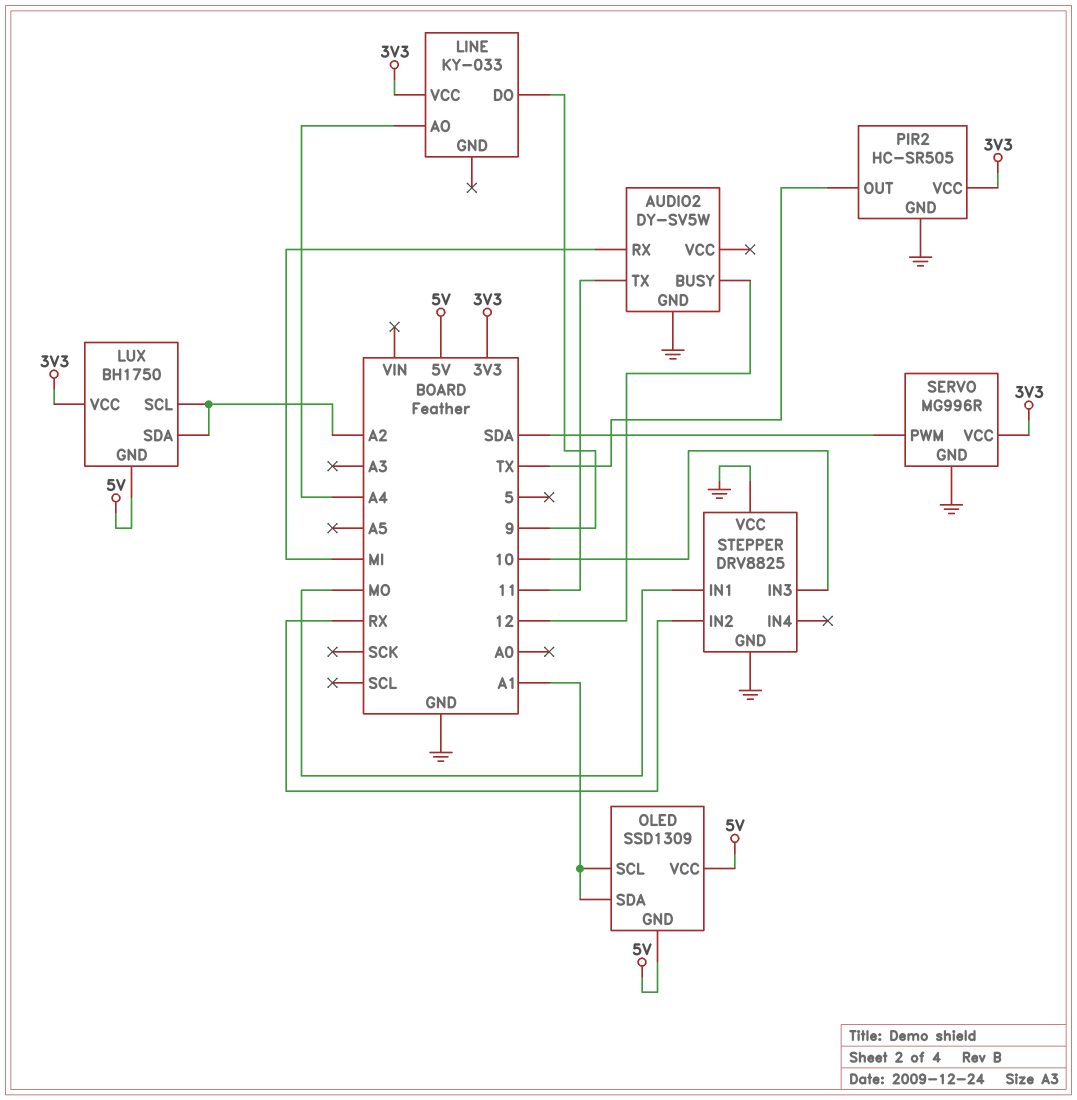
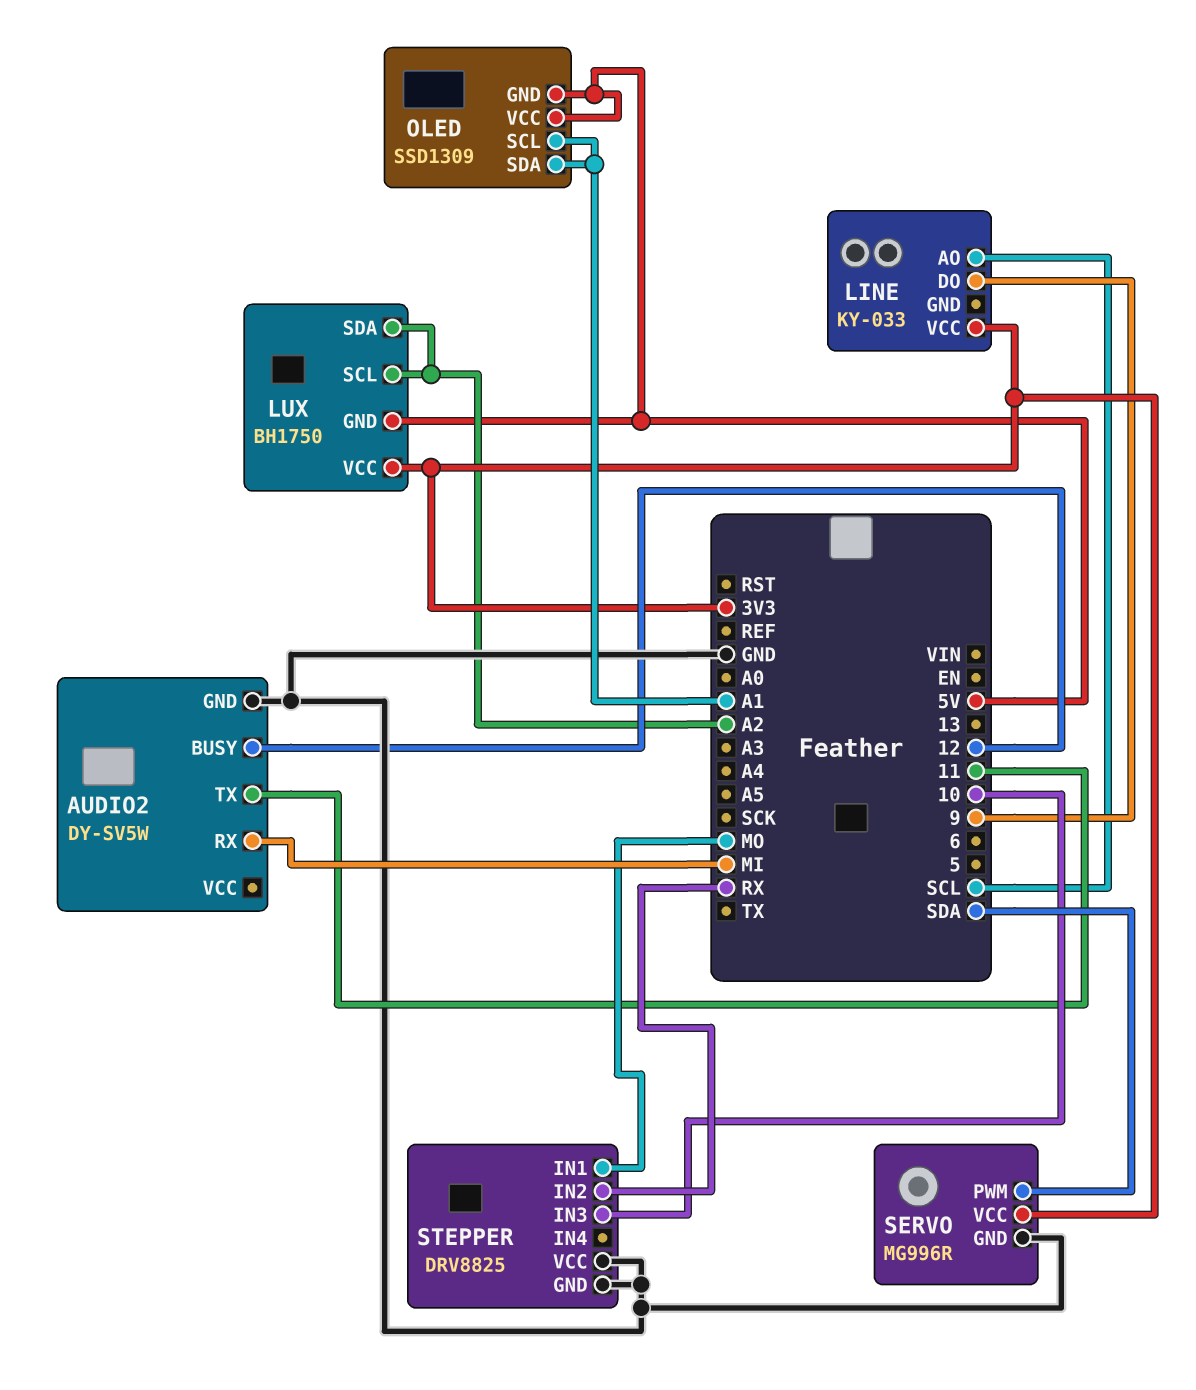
LINE pin AO: A4 -> SCL
PIR2: HC-SR505 -> none
PIR2 pin GND: GND -> none
PIR2 pin OUT: TX -> none
PIR2 pin VCC: 3V3 -> none

